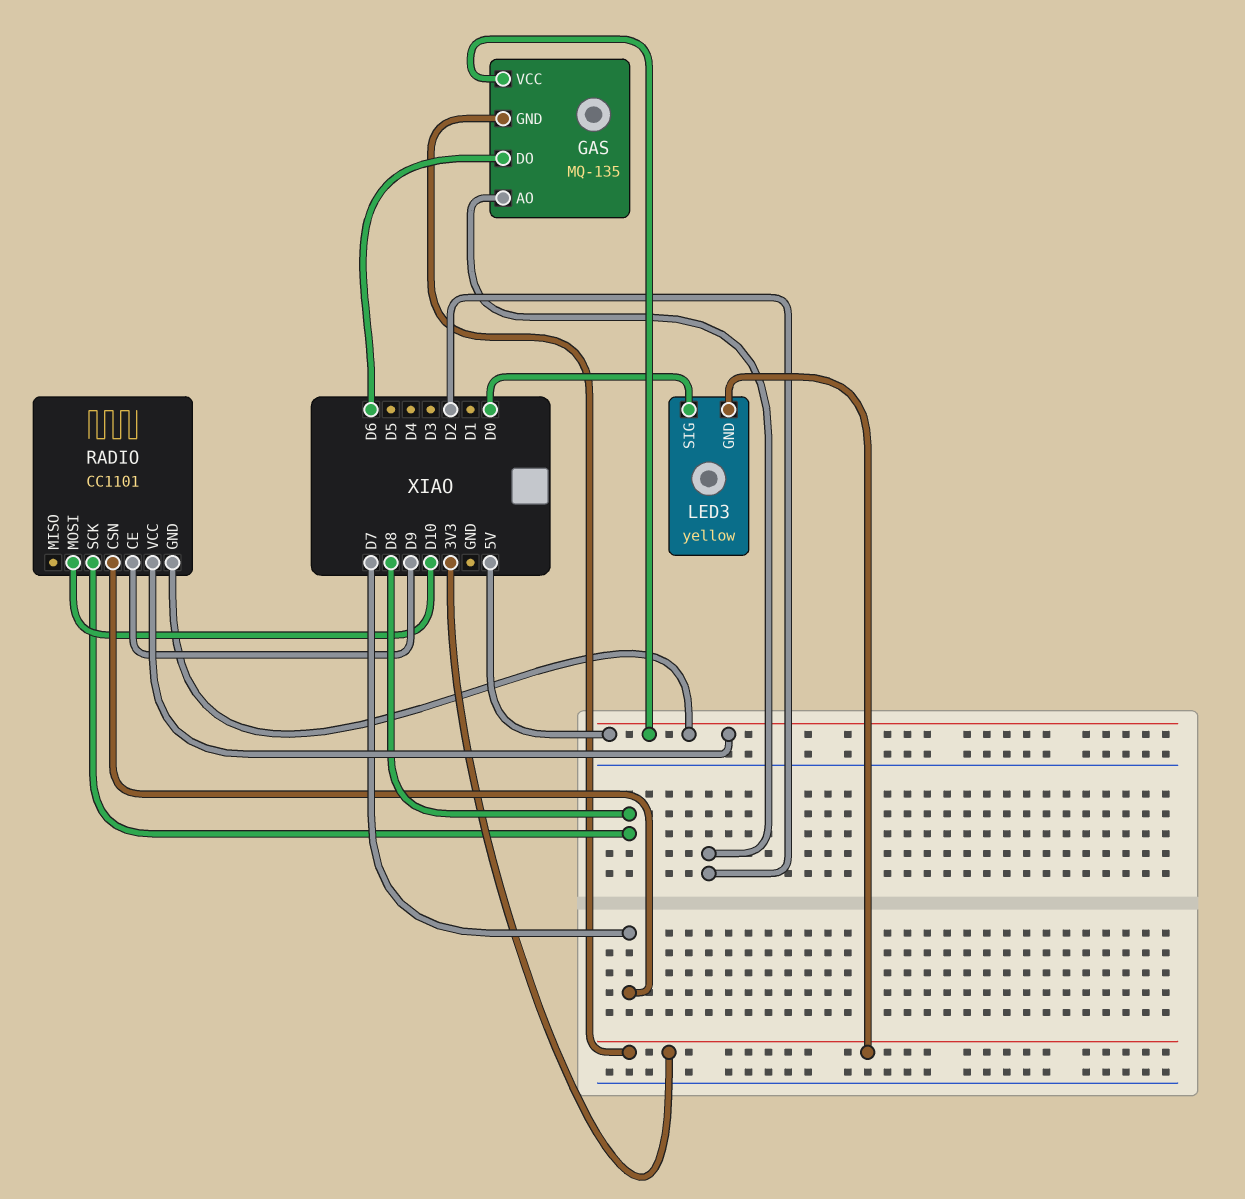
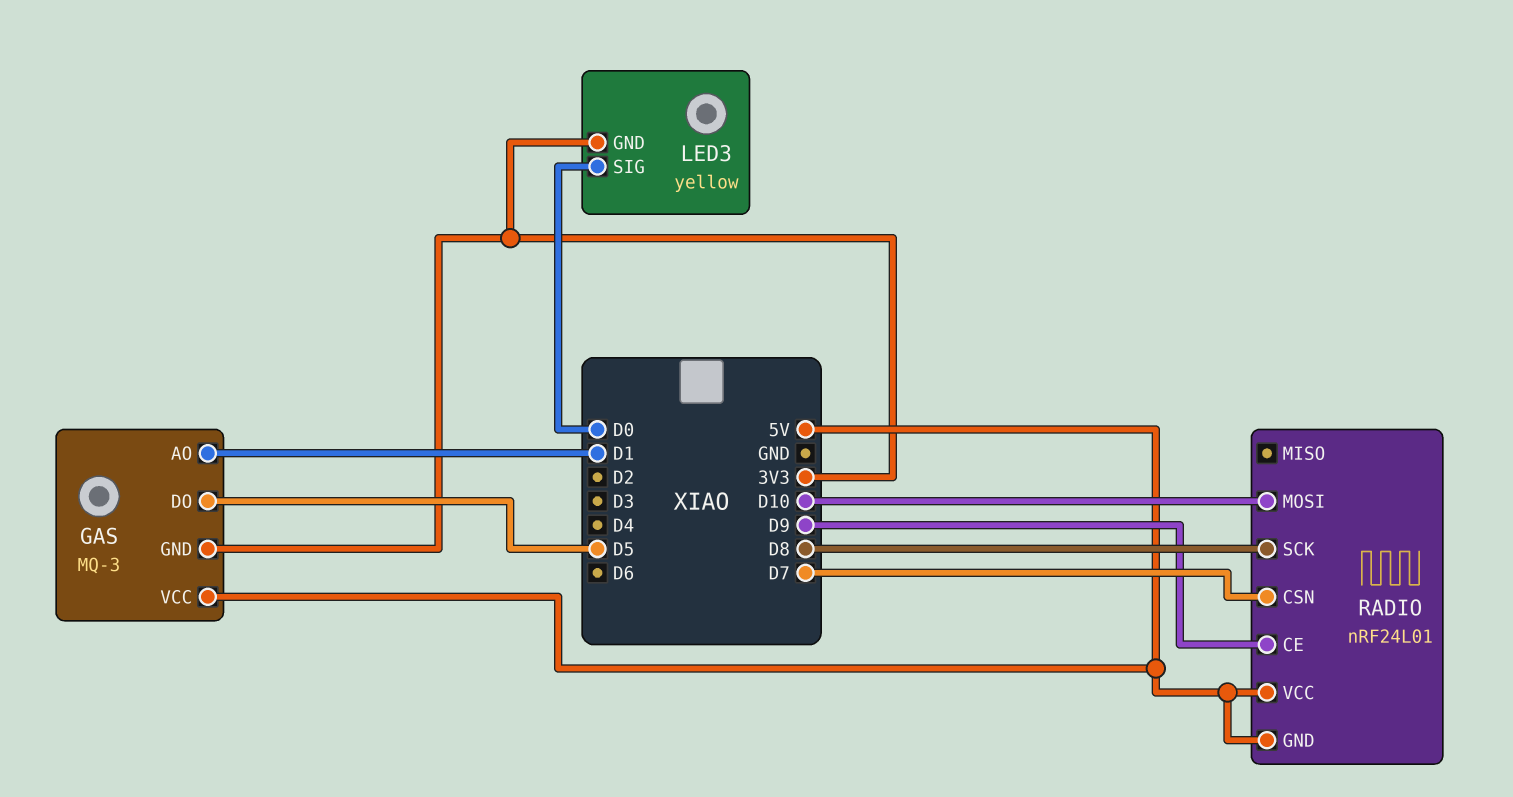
GAS: MQ-135 -> MQ-3
GAS pin AO: D2 -> D1
GAS pin DO: D6 -> D5
RADIO: CC1101 -> nRF24L01

